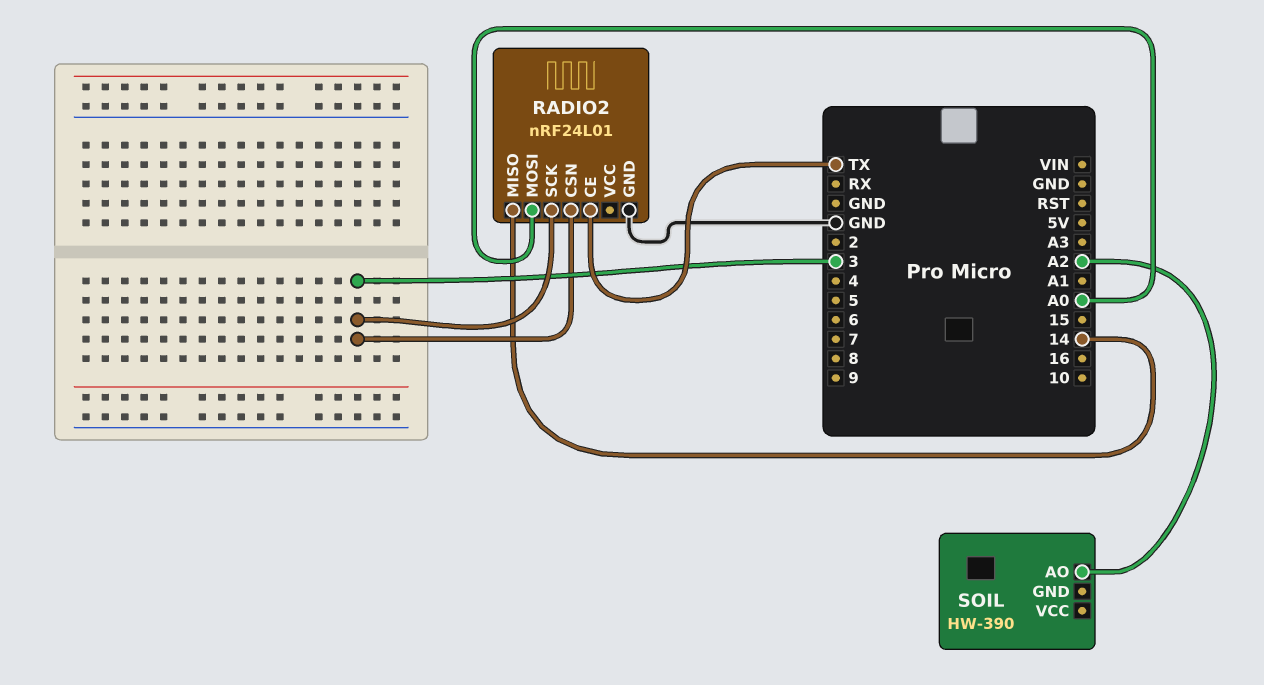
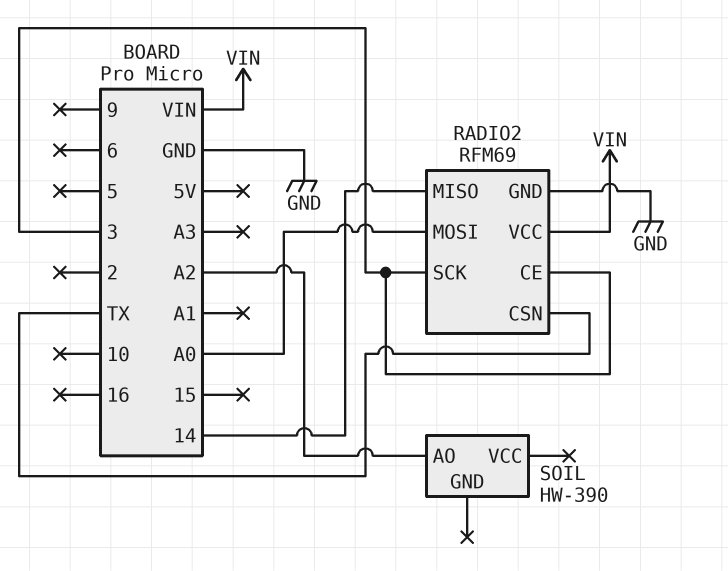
RADIO2: nRF24L01 -> RFM69
RADIO2 pin CE: TX -> 3
RADIO2 pin CSN: 3 -> TX
RADIO2 pin VCC: none -> VIN

